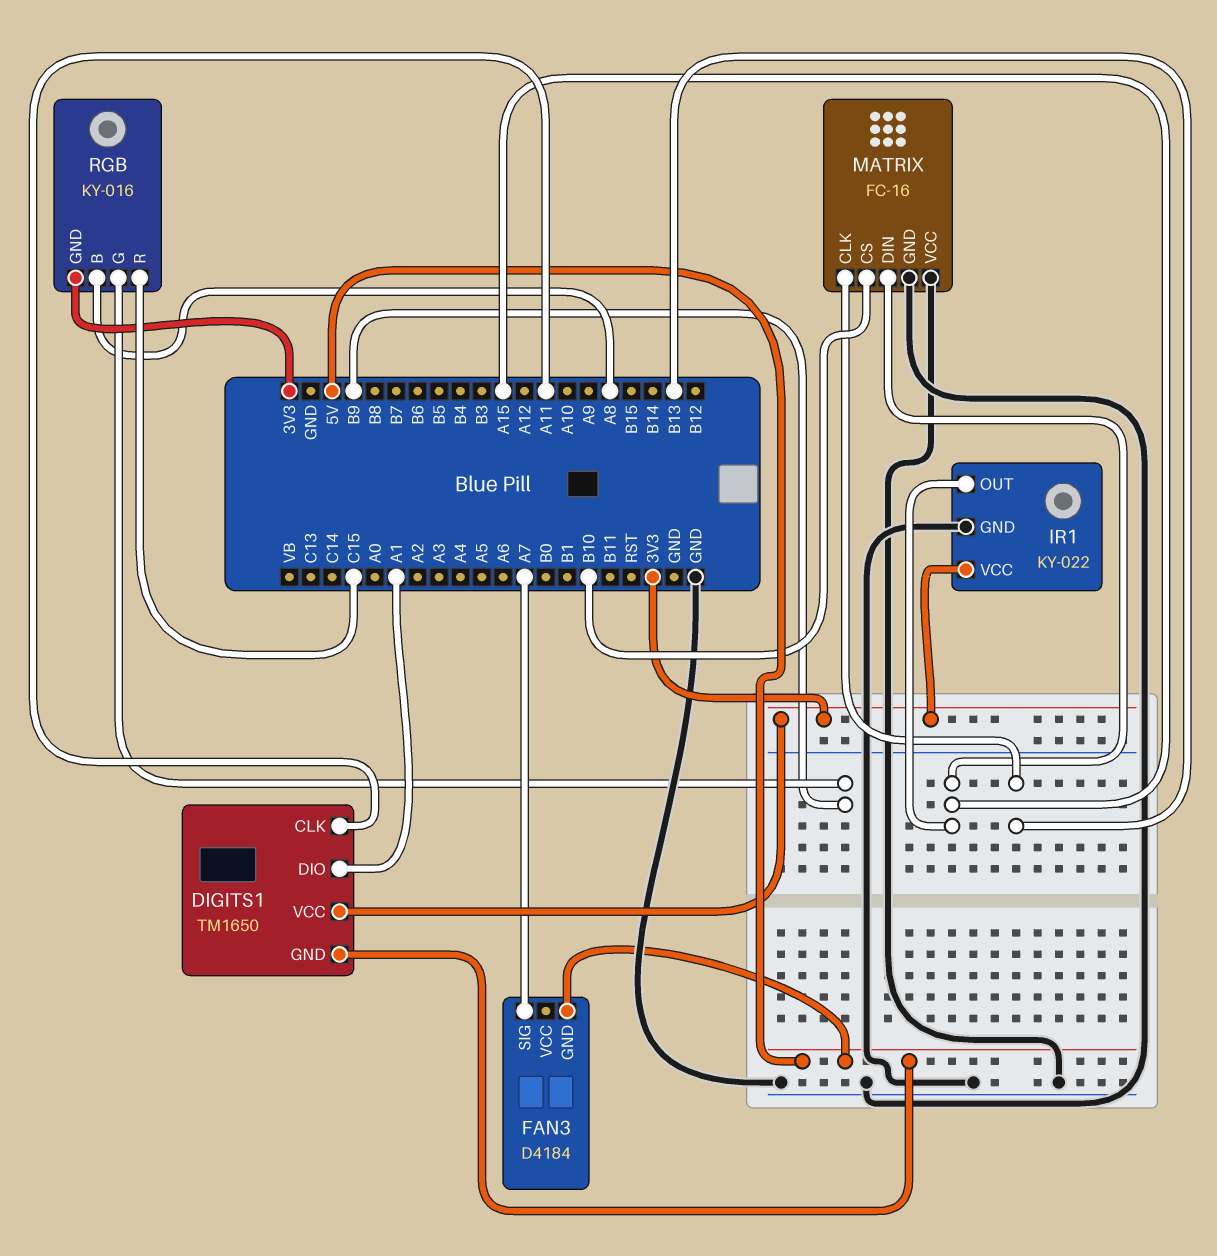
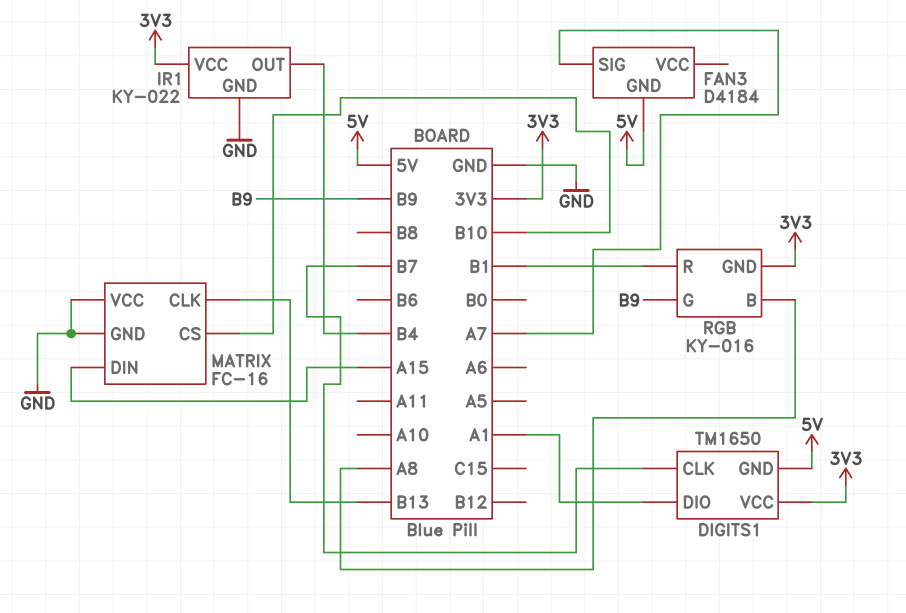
DIGITS1 pin CLK: A11 -> B7
IR1 pin OUT: A15 -> B4
RGB pin R: C15 -> B1

